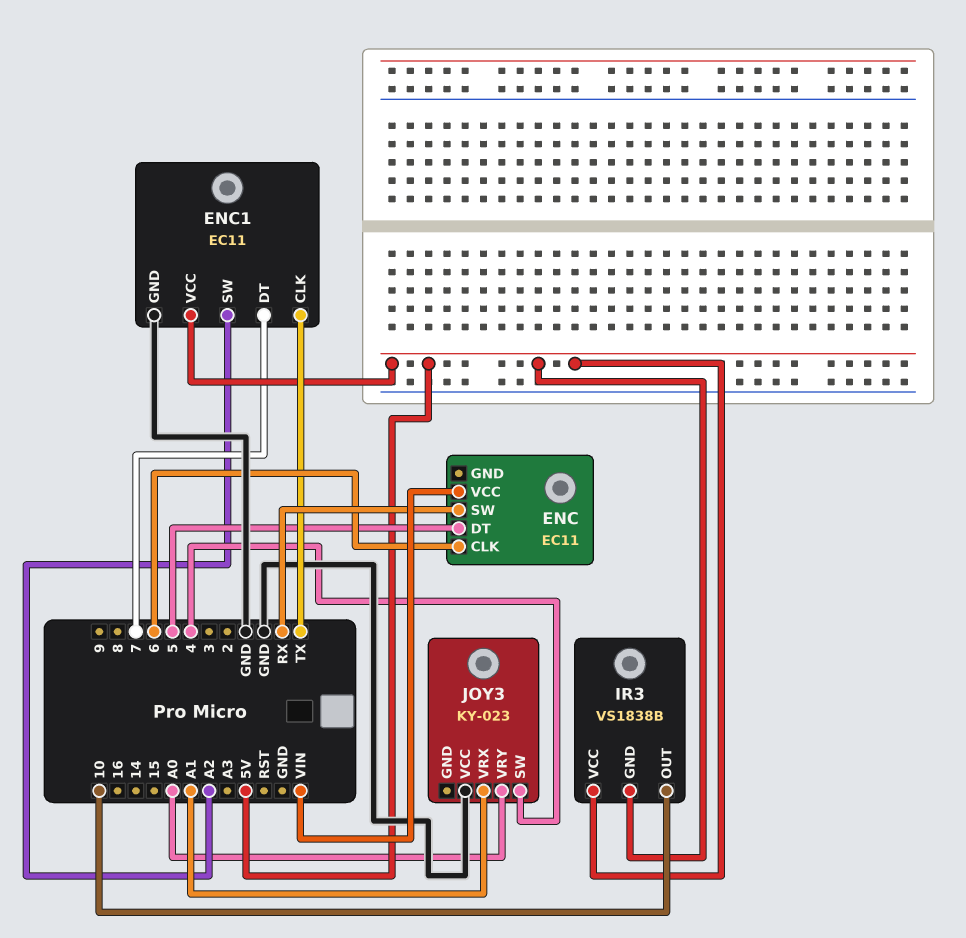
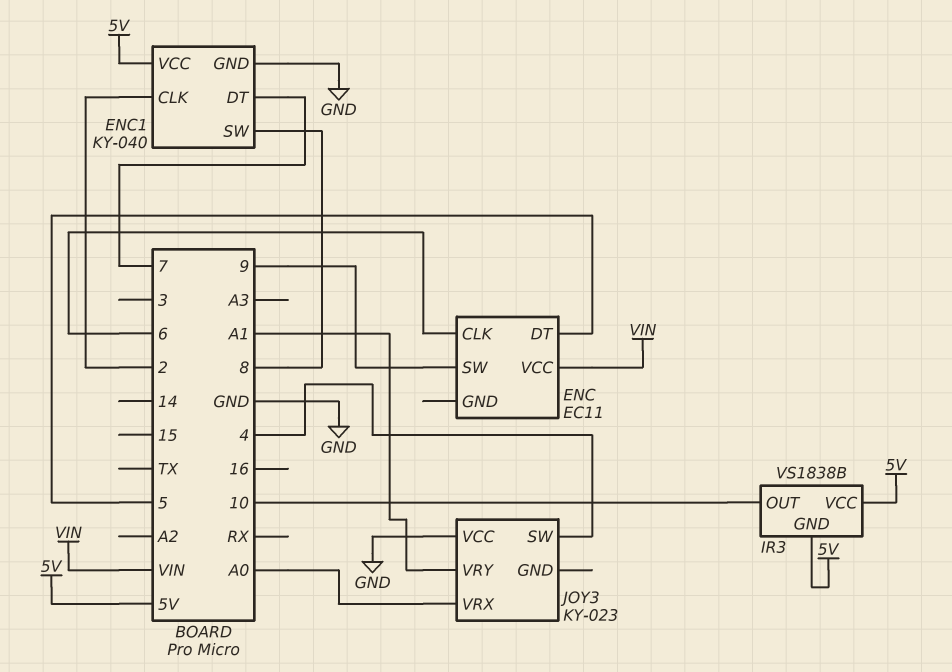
ENC pin SW: RX -> 9
ENC1: EC11 -> KY-040
ENC1 pin CLK: TX -> 2
ENC1 pin SW: A2 -> 8
JOY3 pin VRX: A1 -> A0
JOY3 pin VRY: A0 -> A1

